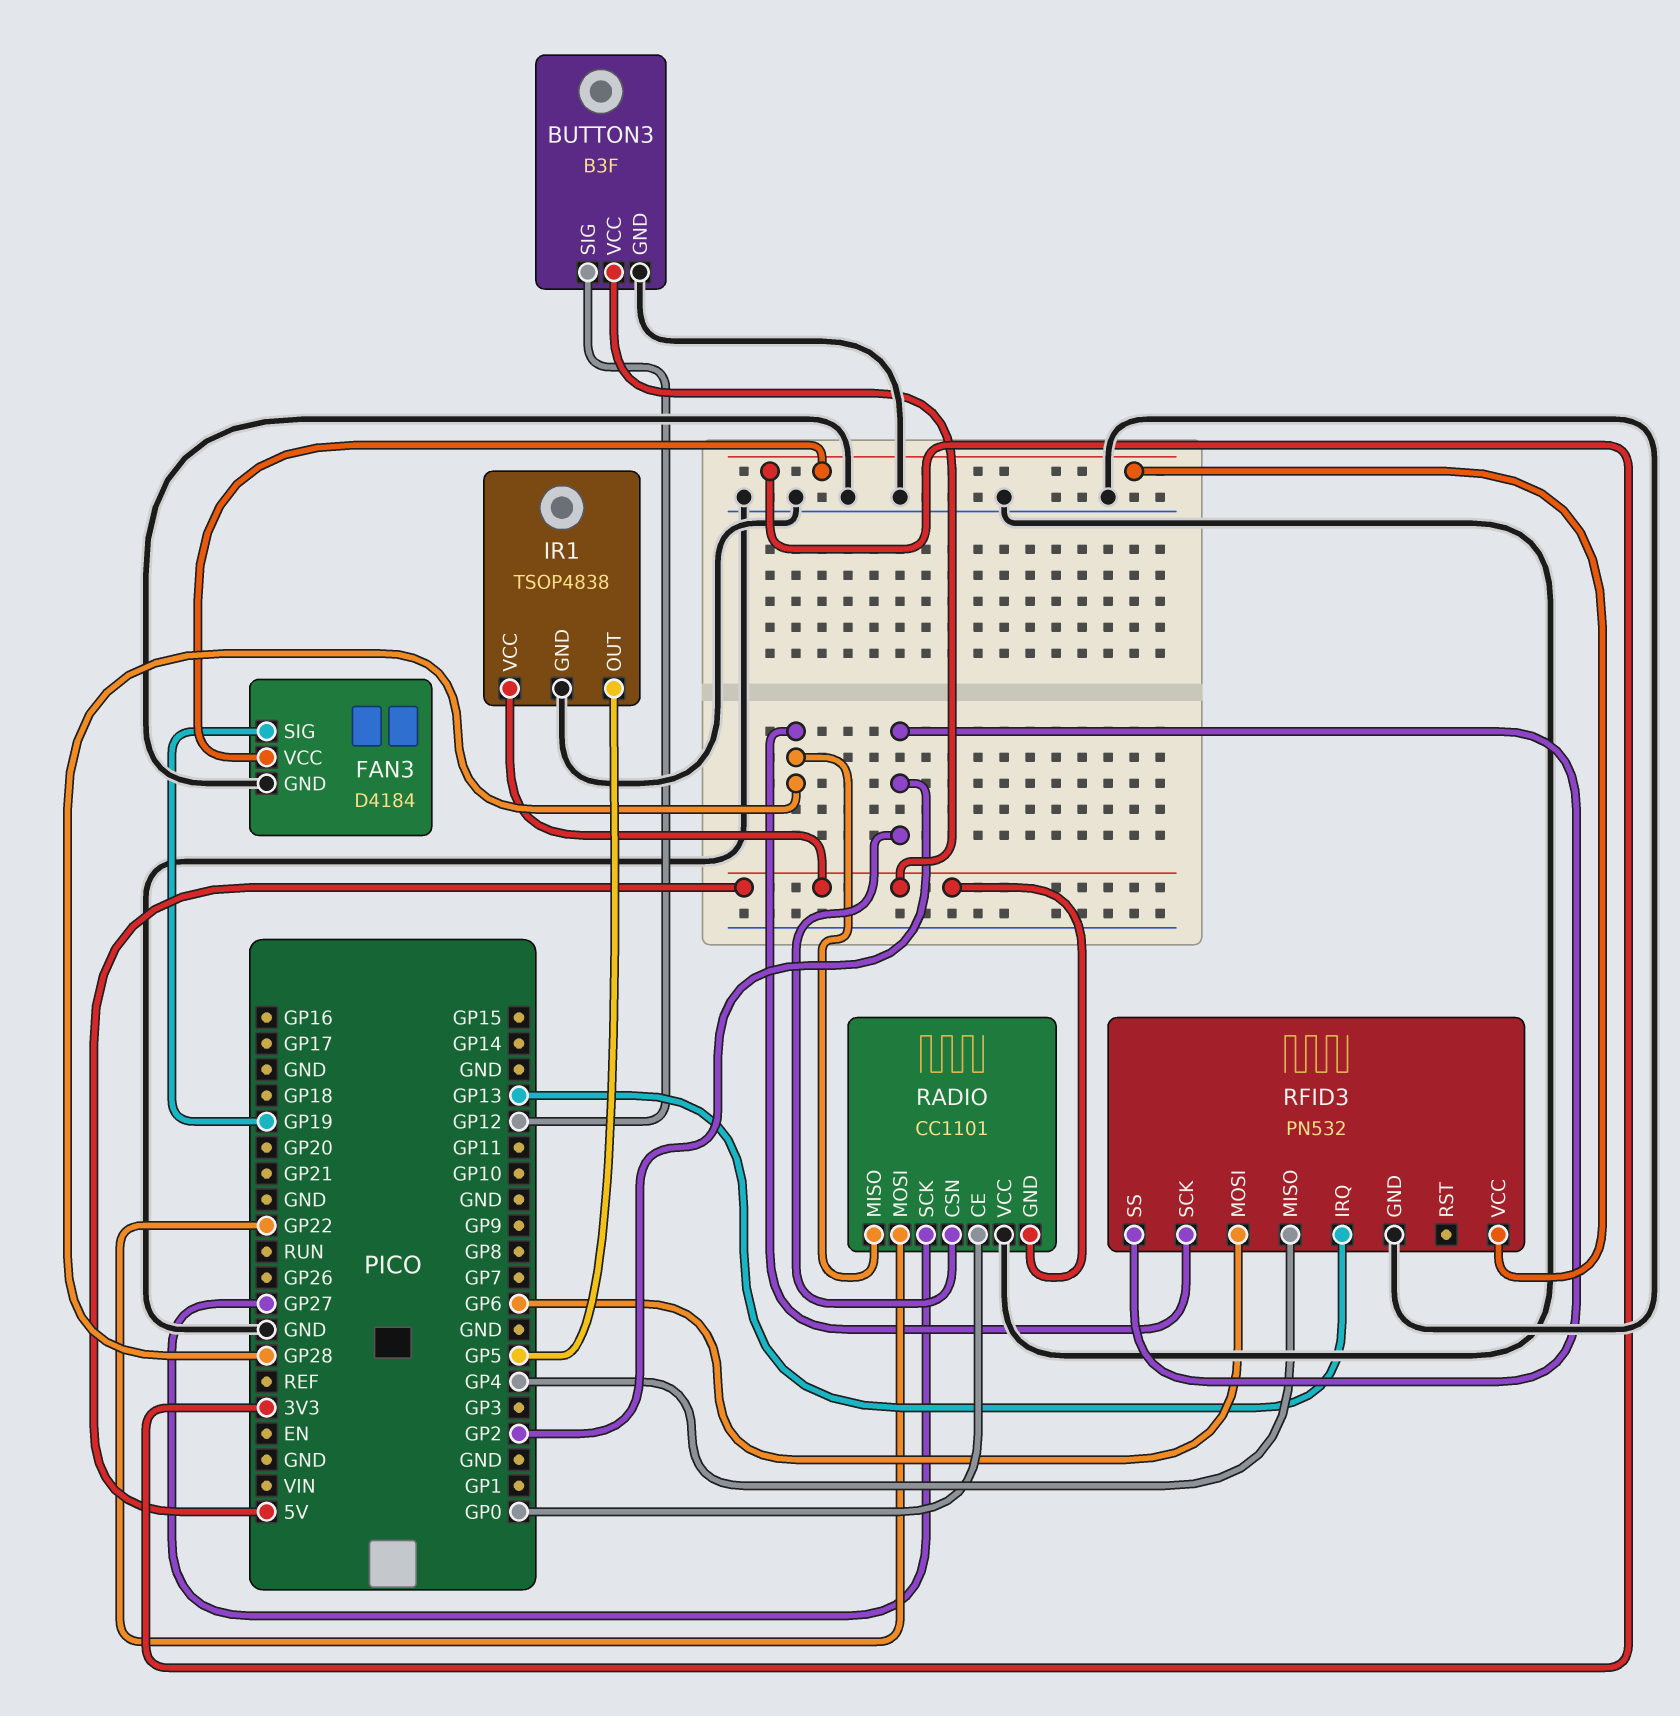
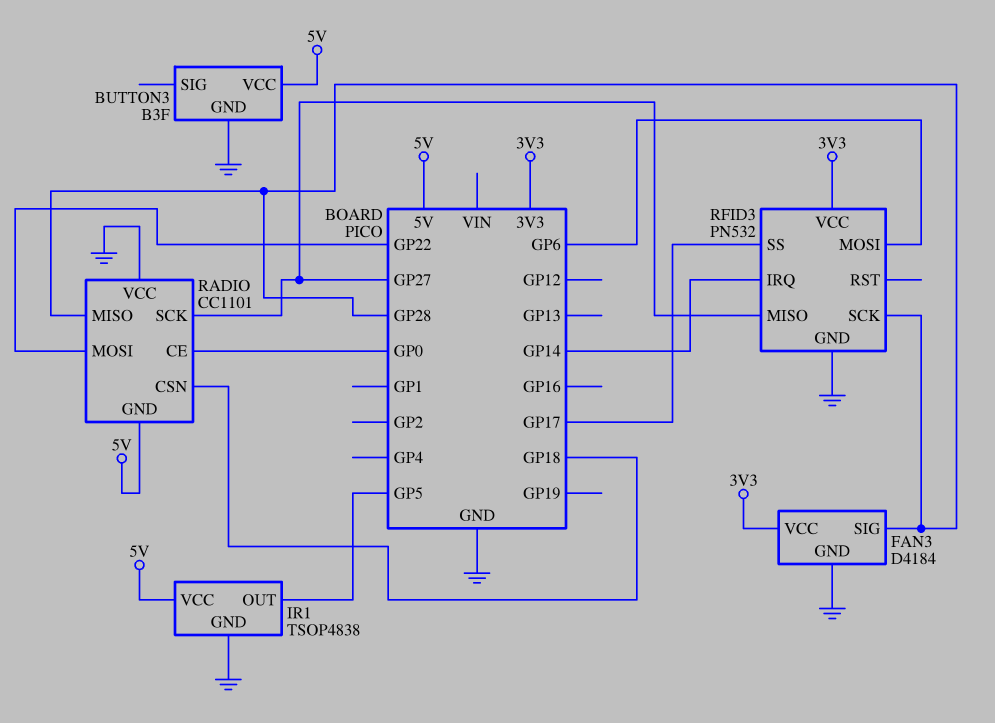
BUTTON3 pin SIG: GP12 -> none
FAN3 pin SIG: GP19 -> GP28
RADIO pin CSN: GP2 -> GP18
RFID3 pin IRQ: GP13 -> GP14
RFID3 pin MISO: GP4 -> GP27
RFID3 pin SS: GP2 -> GP17

